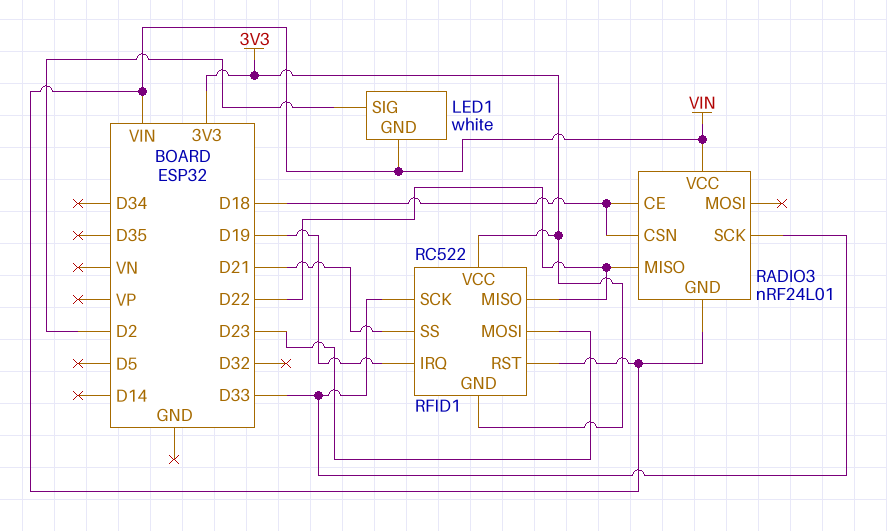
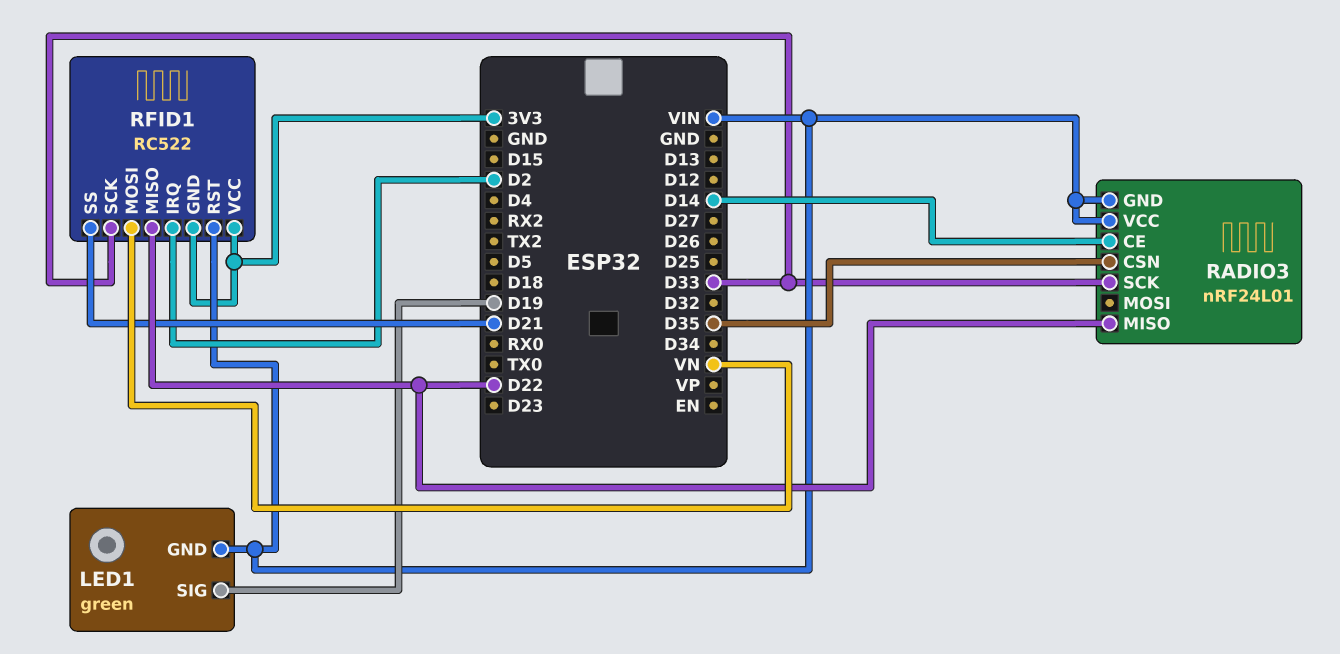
LED1: white -> green
LED1 pin SIG: D2 -> D19
RADIO3 pin CE: D18 -> D14
RADIO3 pin CSN: D18 -> D35
RFID1 pin IRQ: D19 -> D2
RFID1 pin MOSI: D23 -> VN

